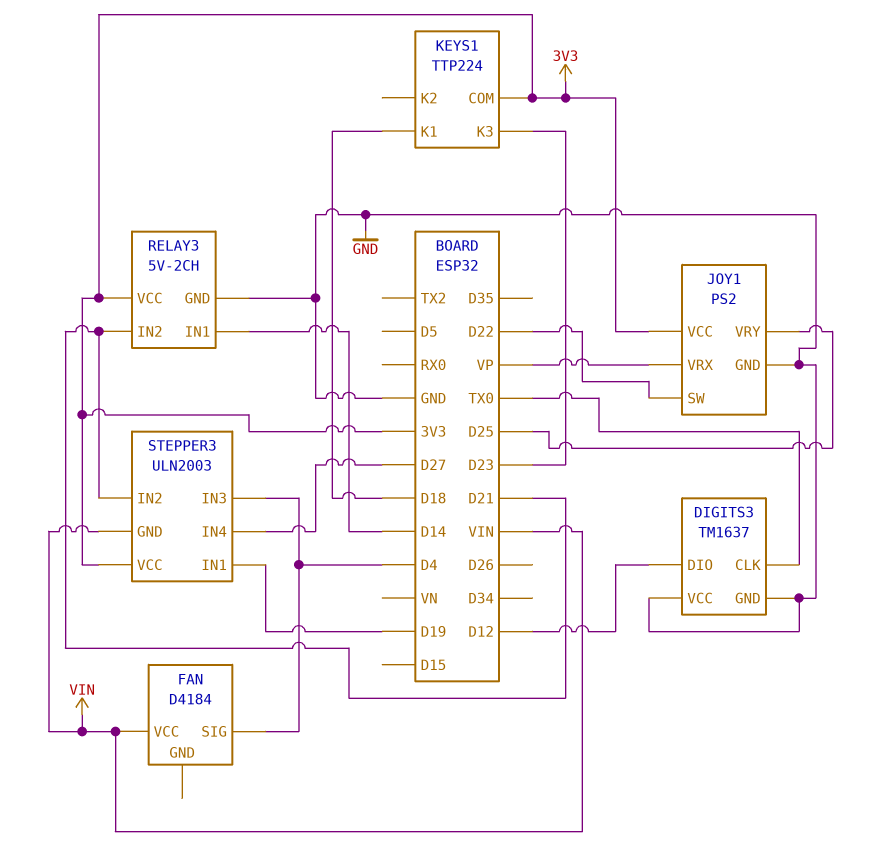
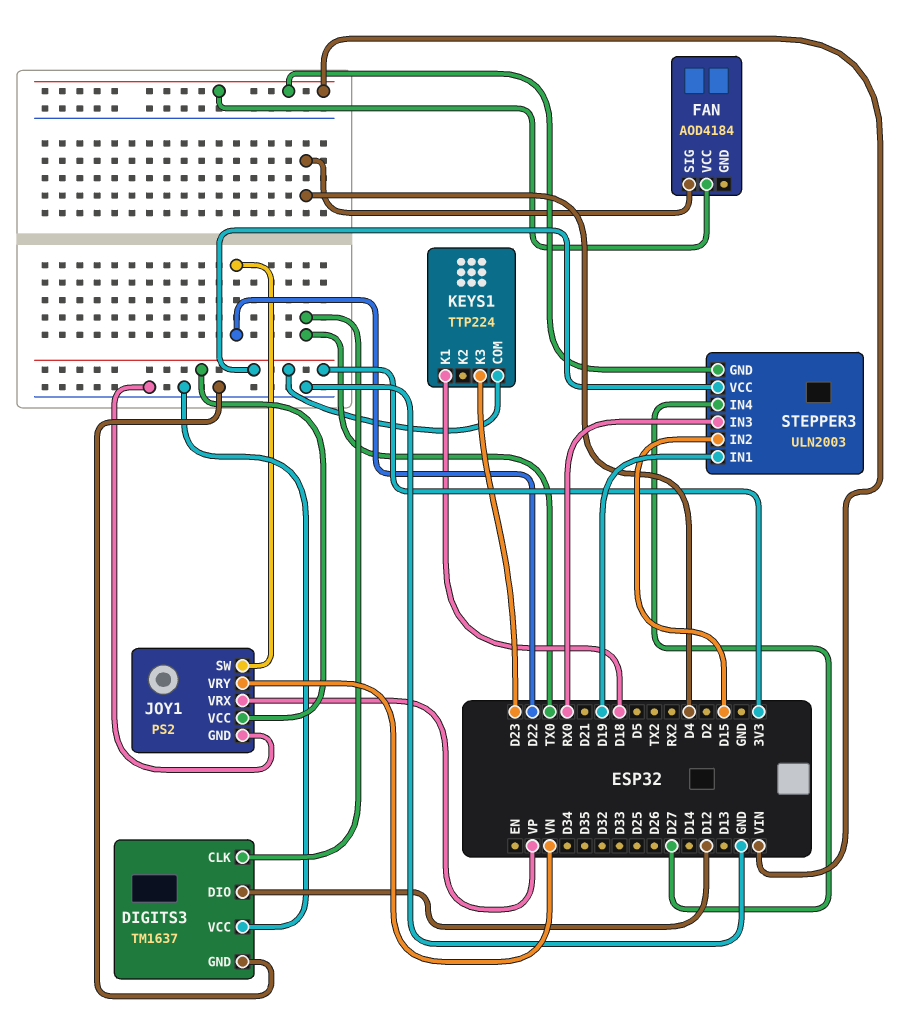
FAN: D4184 -> AOD4184
JOY1 pin VRY: D25 -> VN
RELAY3: 5V-2CH -> none
RELAY3 pin GND: GND -> none
RELAY3 pin IN1: D14 -> none
RELAY3 pin IN2: D21 -> none
RELAY3 pin VCC: 3V3 -> none
STEPPER3 pin IN2: D21 -> D15
STEPPER3 pin IN3: D4 -> RX0

